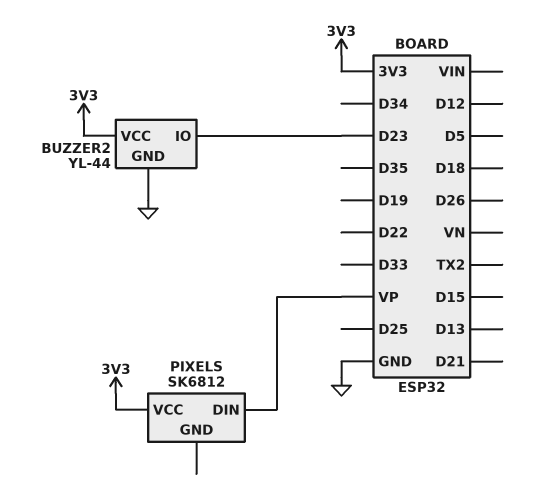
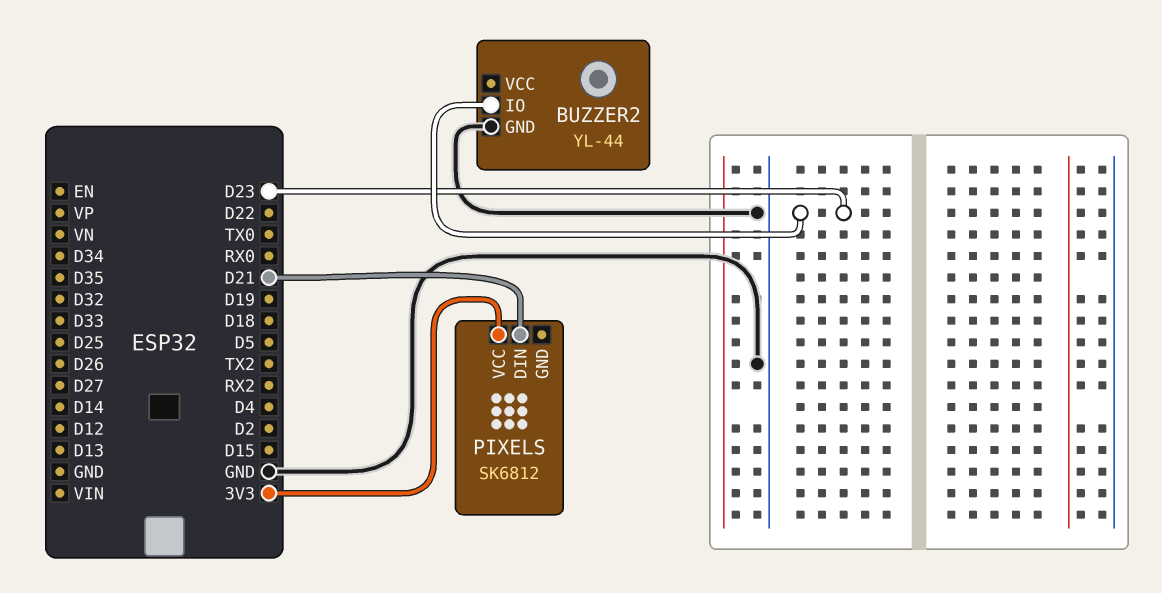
BUZZER2 pin VCC: 3V3 -> none
PIXELS pin DIN: VP -> D21

